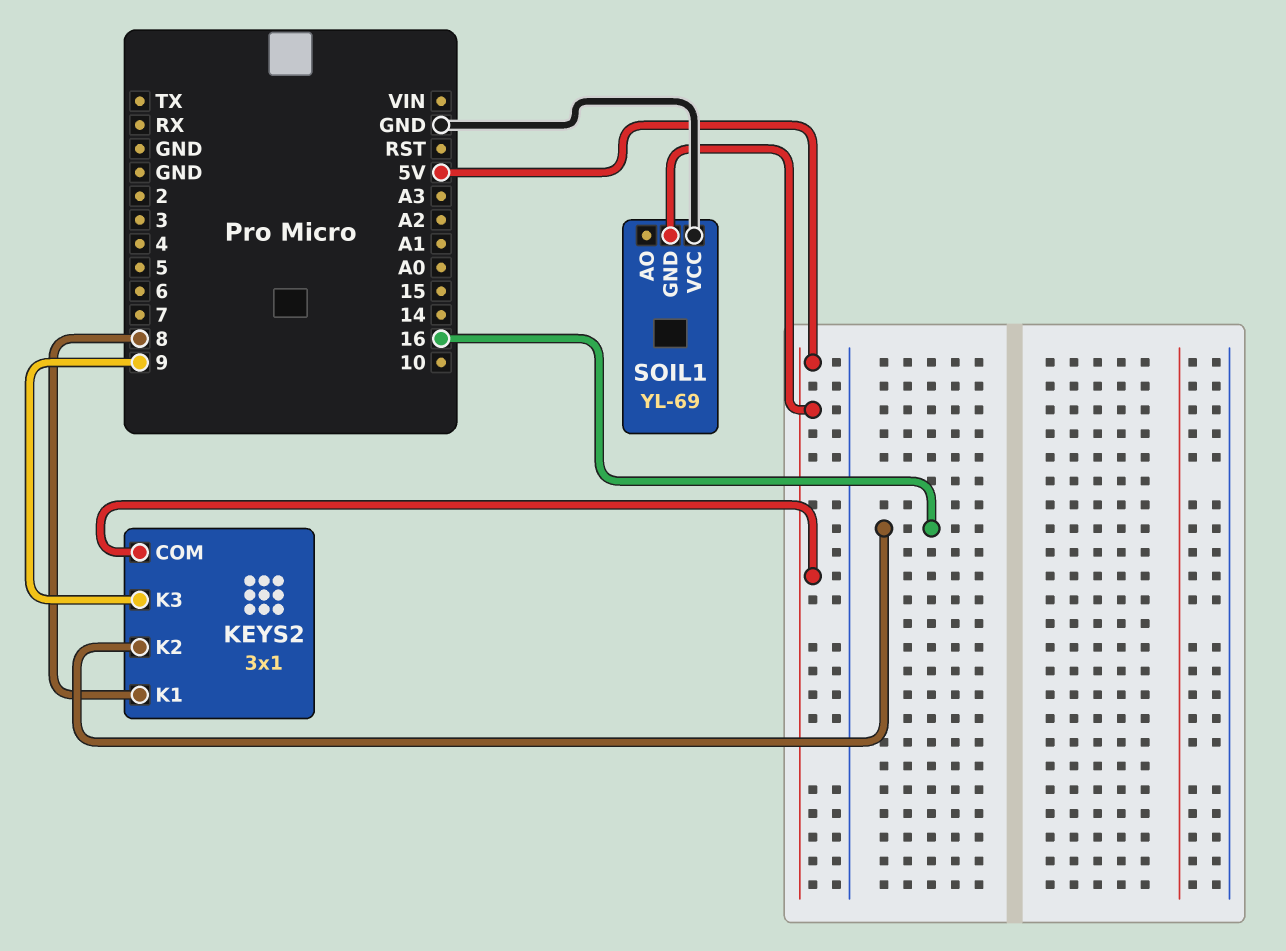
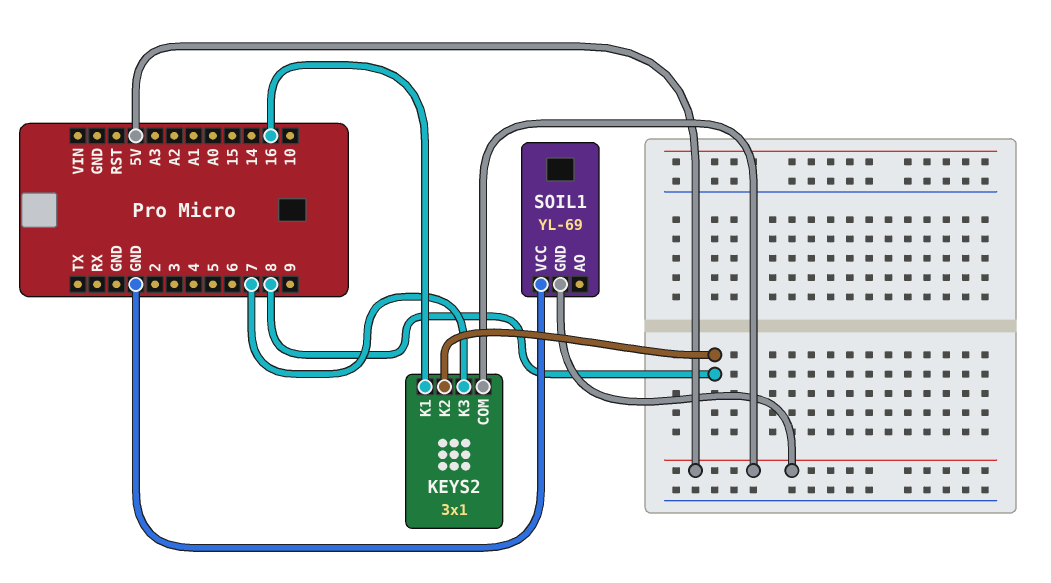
KEYS2 pin K1: 8 -> 16
KEYS2 pin K2: 16 -> 8
KEYS2 pin K3: 9 -> 7

